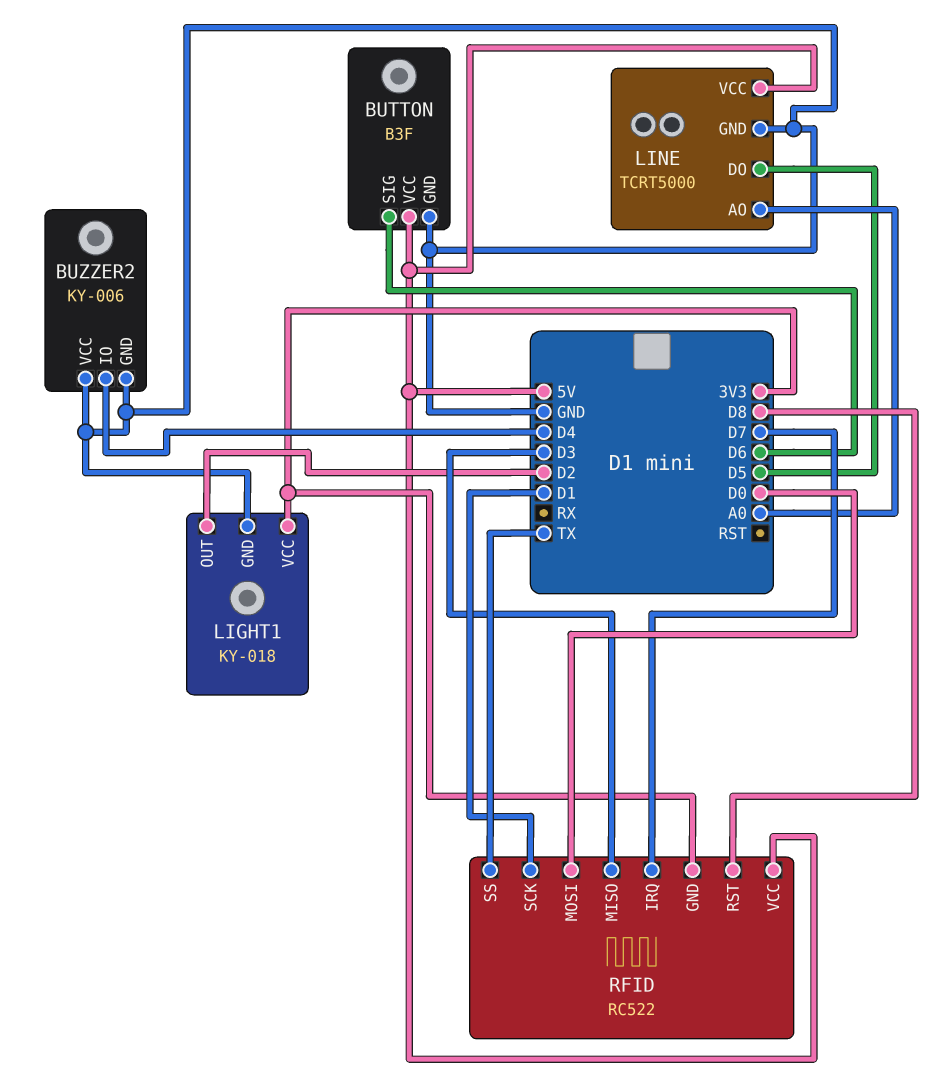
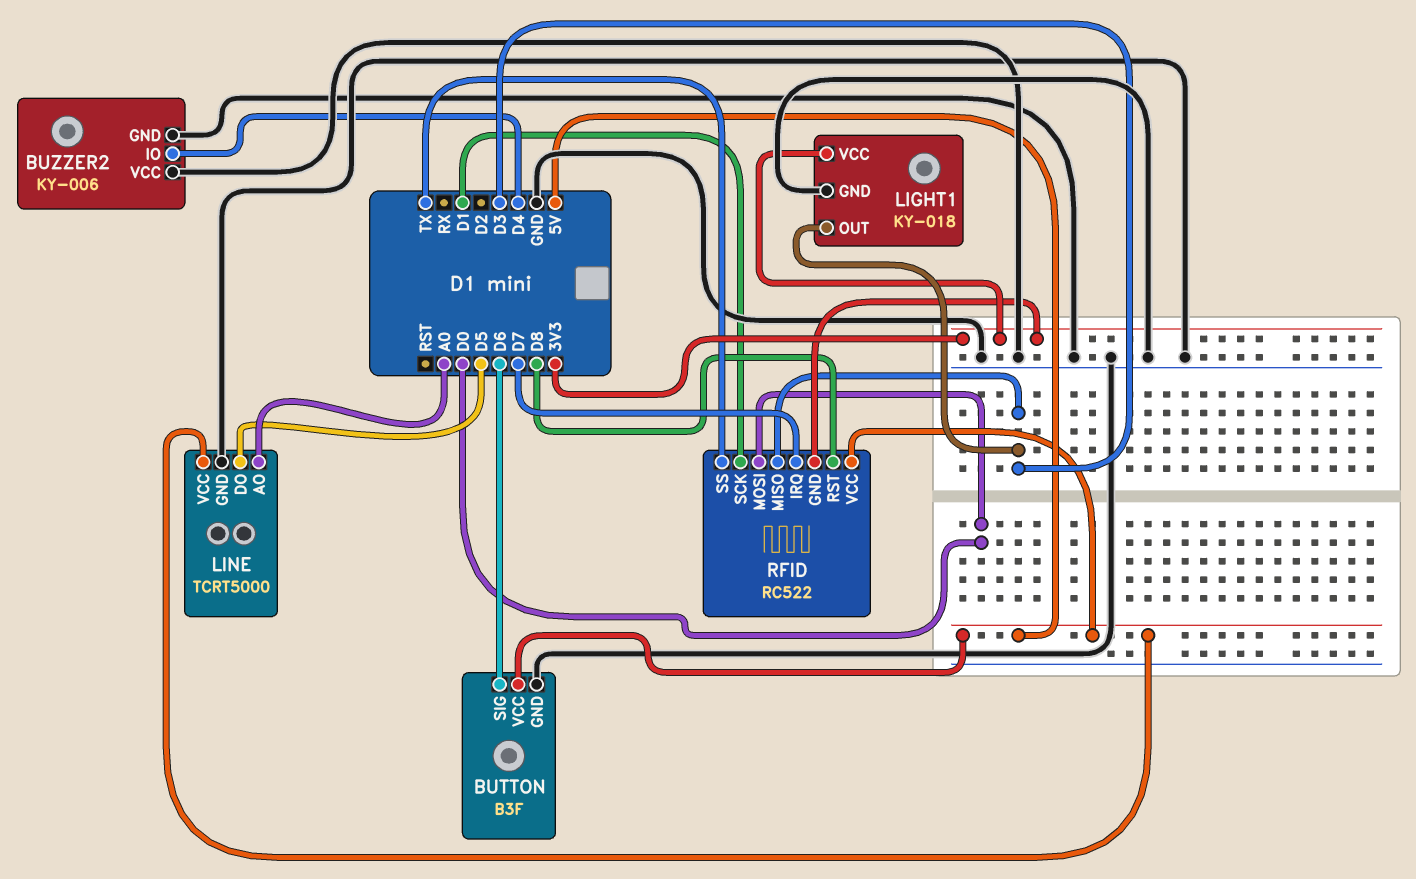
LIGHT1 pin OUT: D2 -> D3

